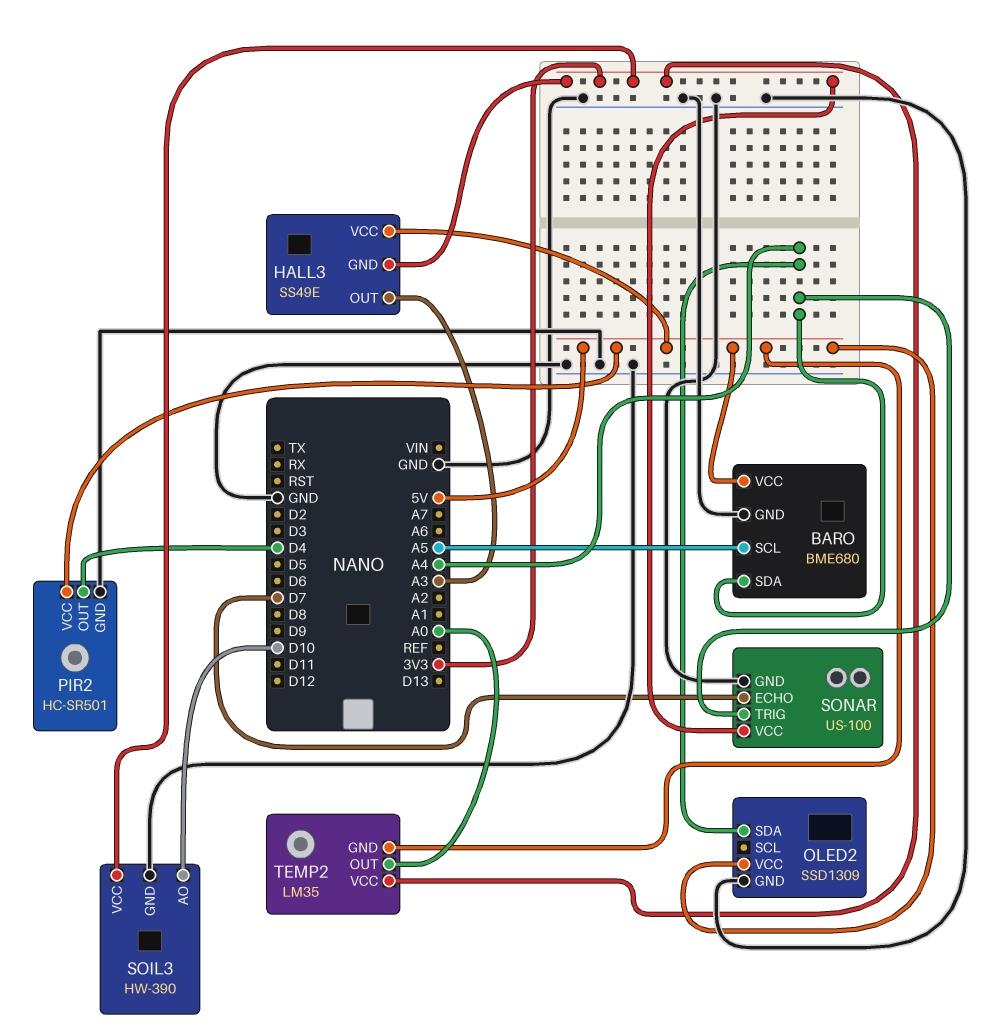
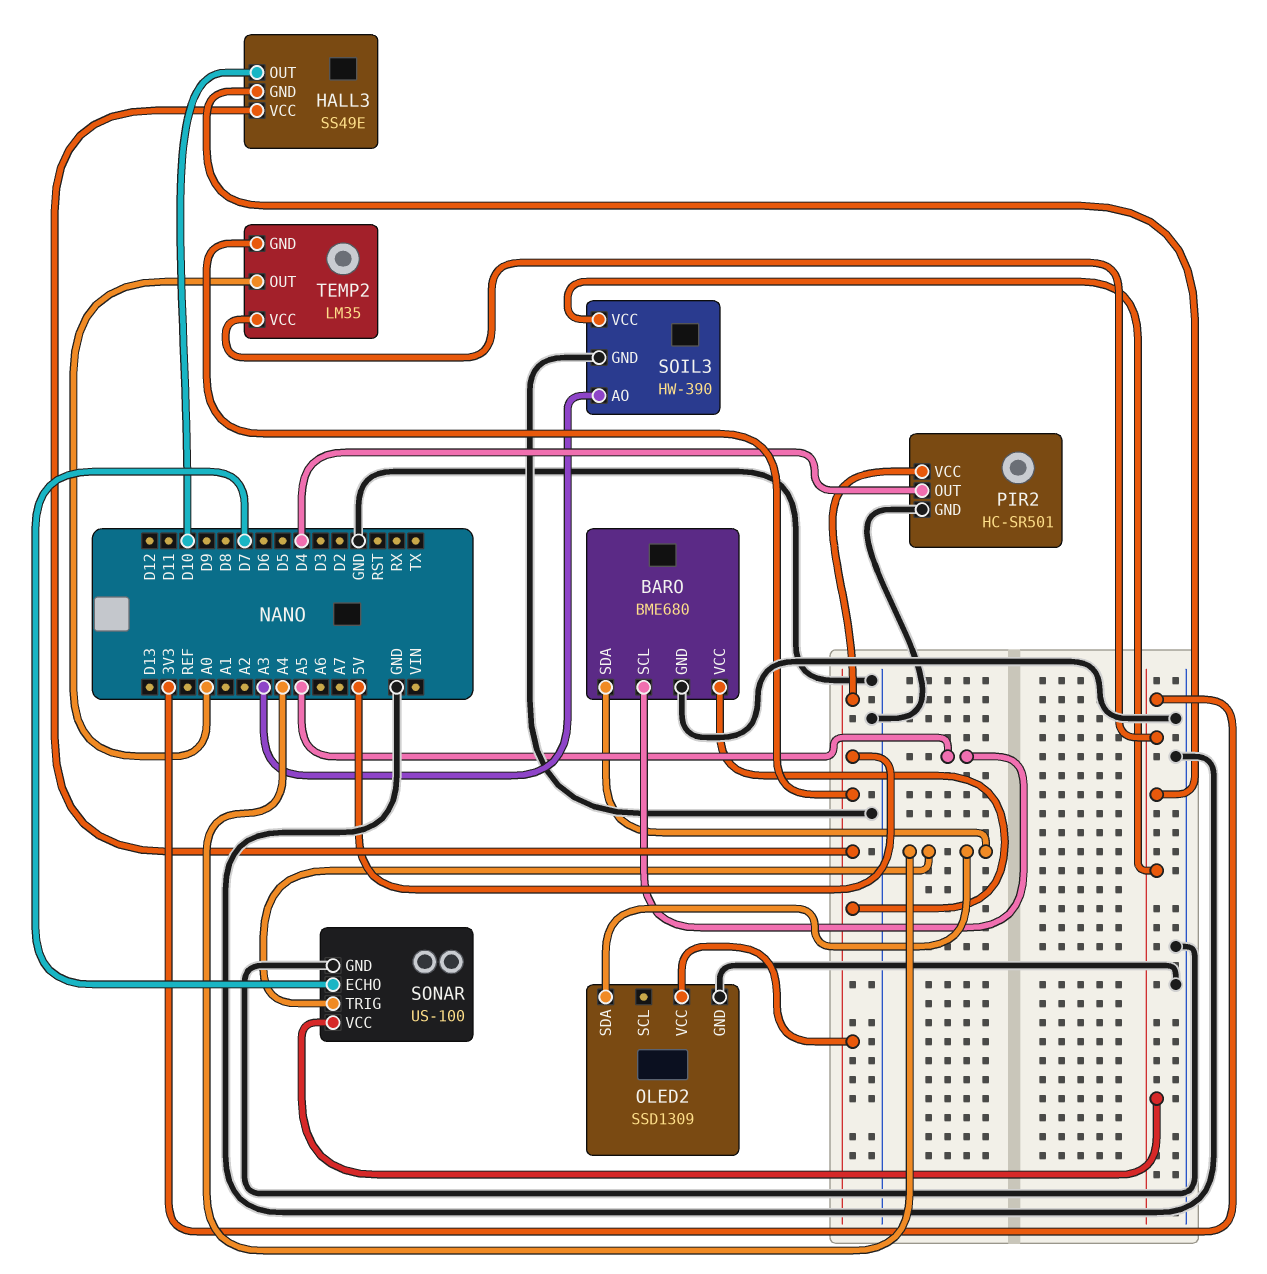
HALL3 pin OUT: A3 -> D10
SOIL3 pin AO: D10 -> A3

